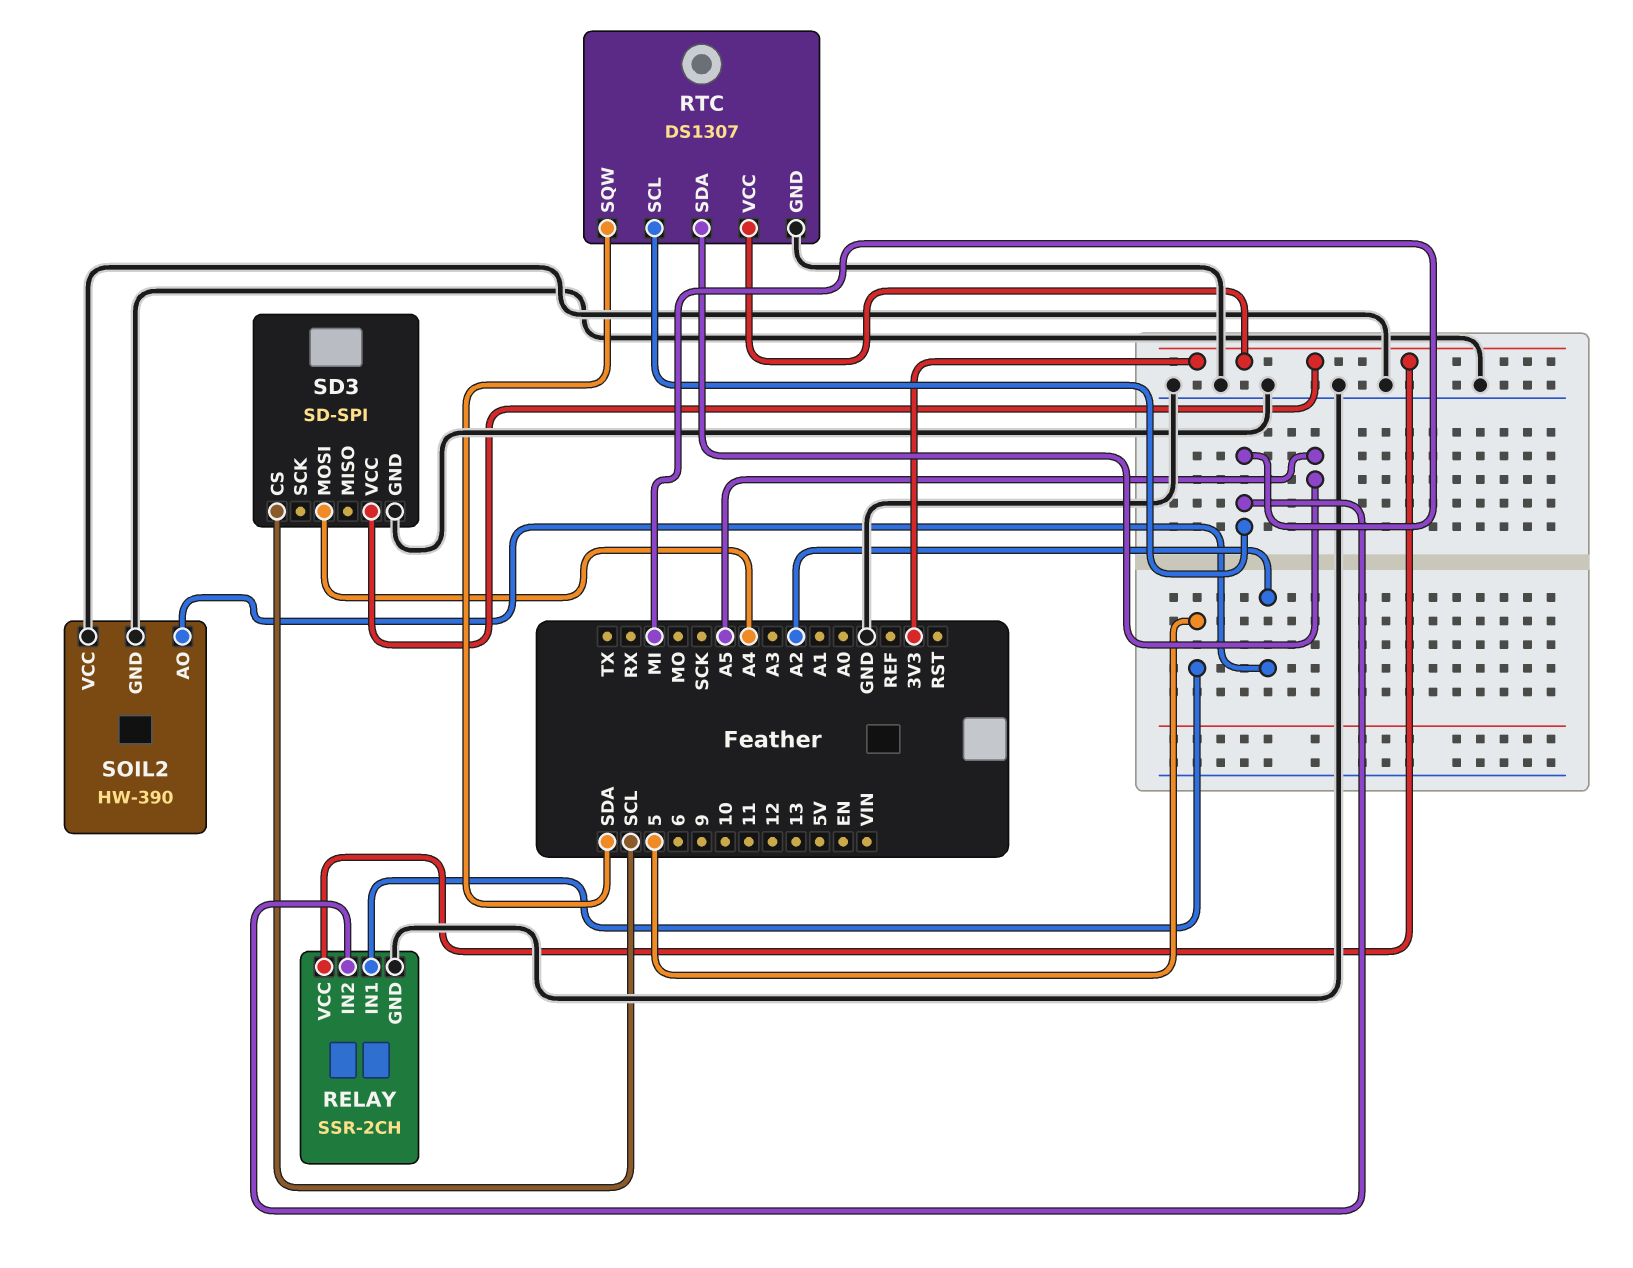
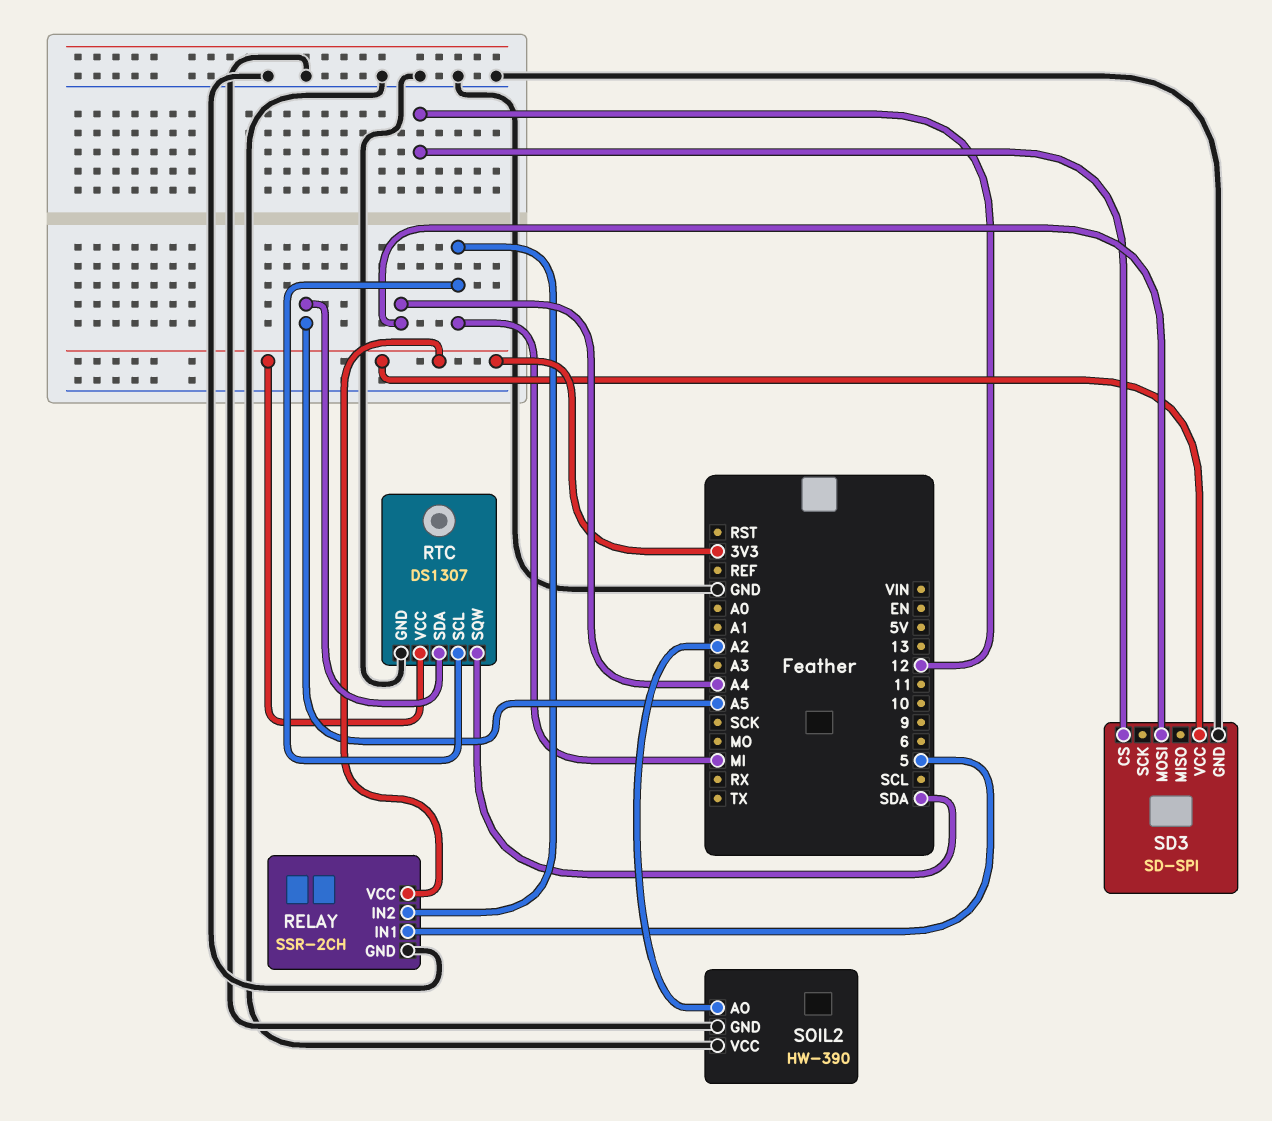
SD3 pin CS: SCL -> 12

